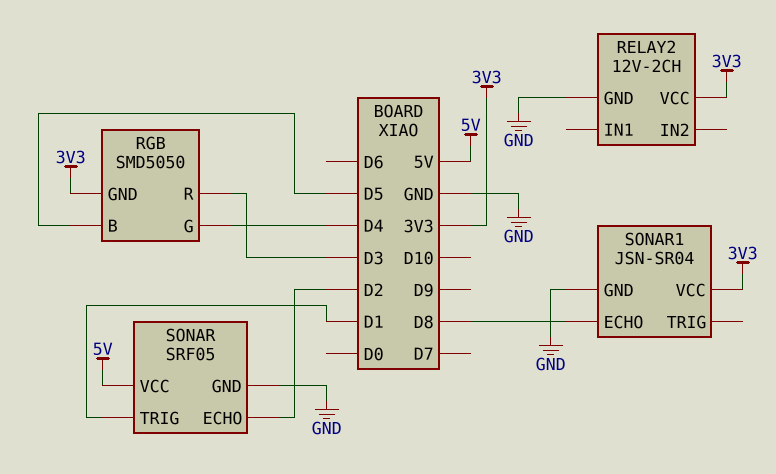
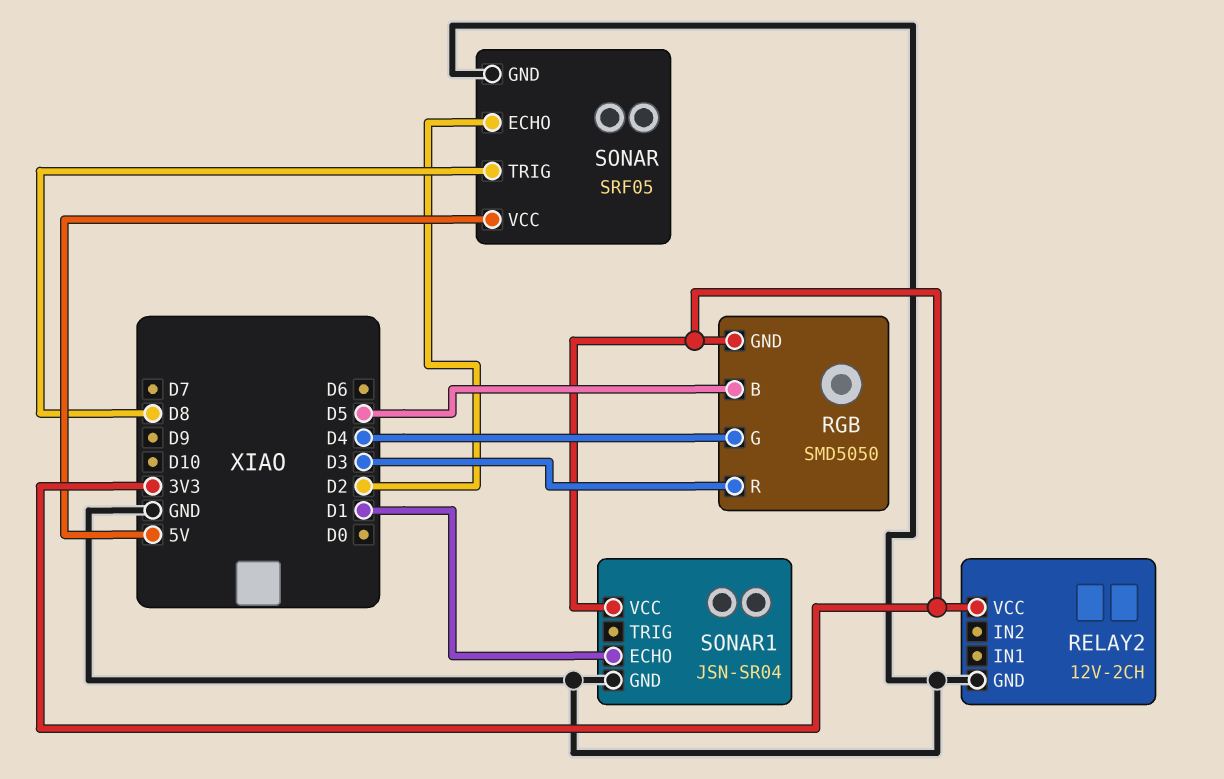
SONAR pin TRIG: D1 -> D8
SONAR1 pin ECHO: D8 -> D1

